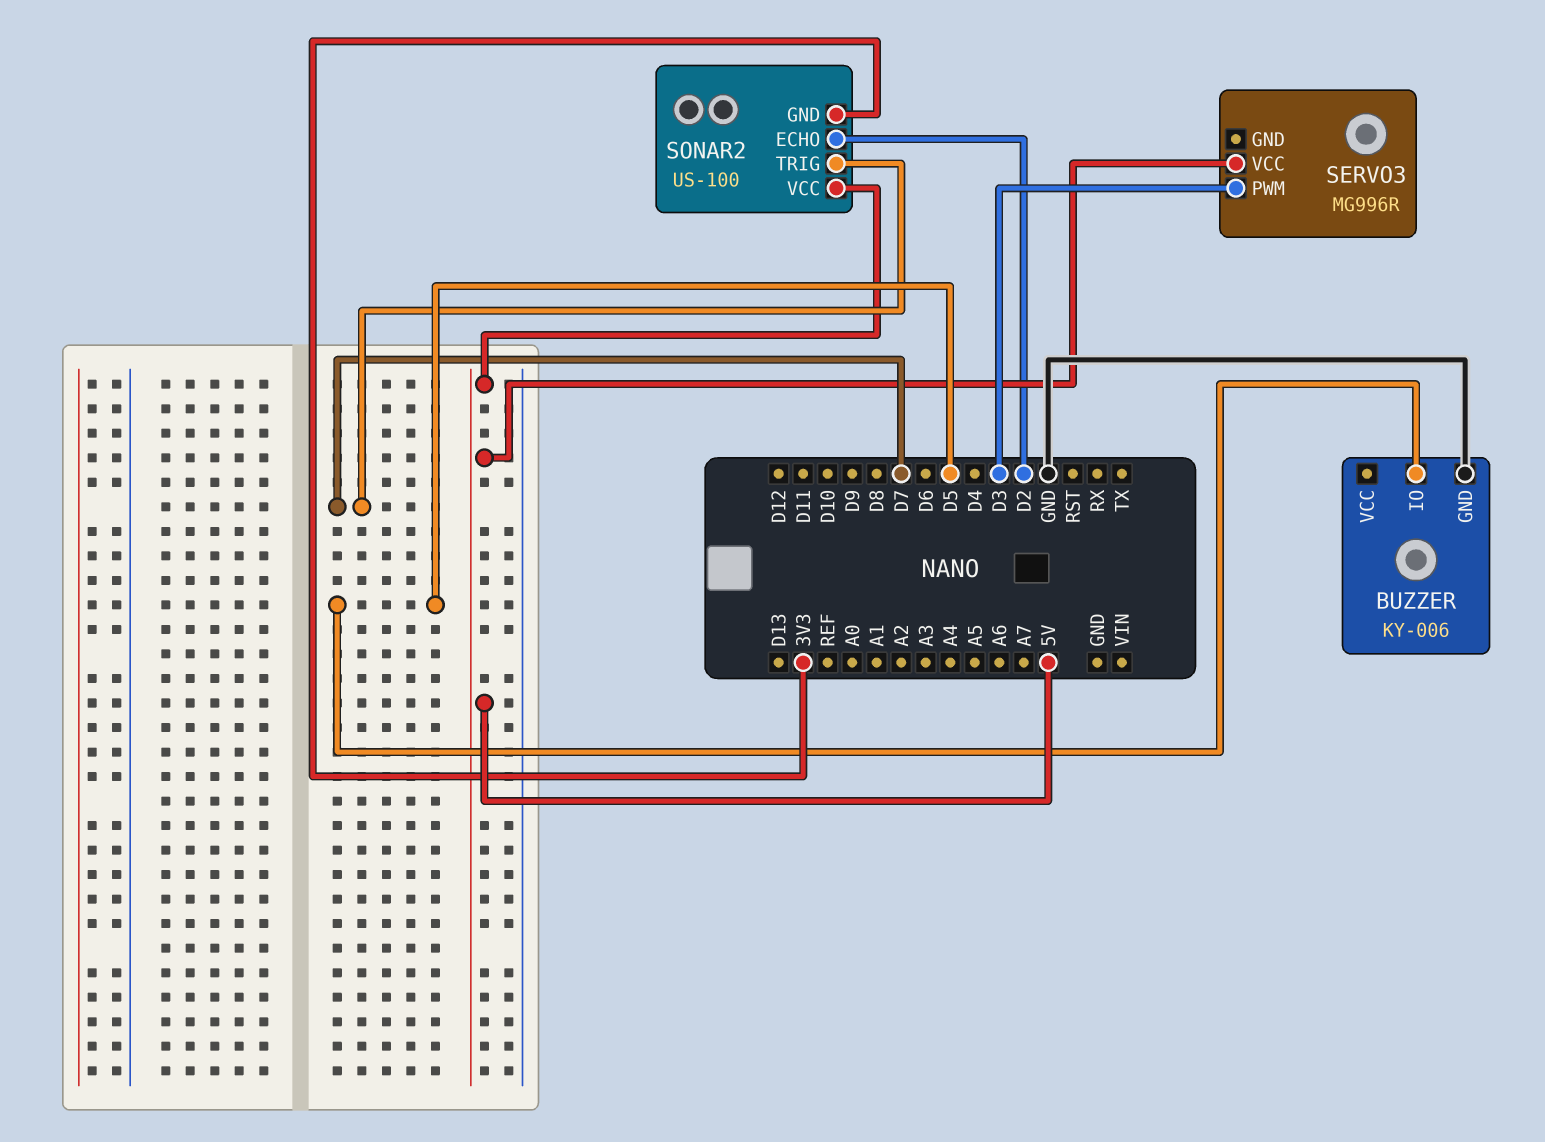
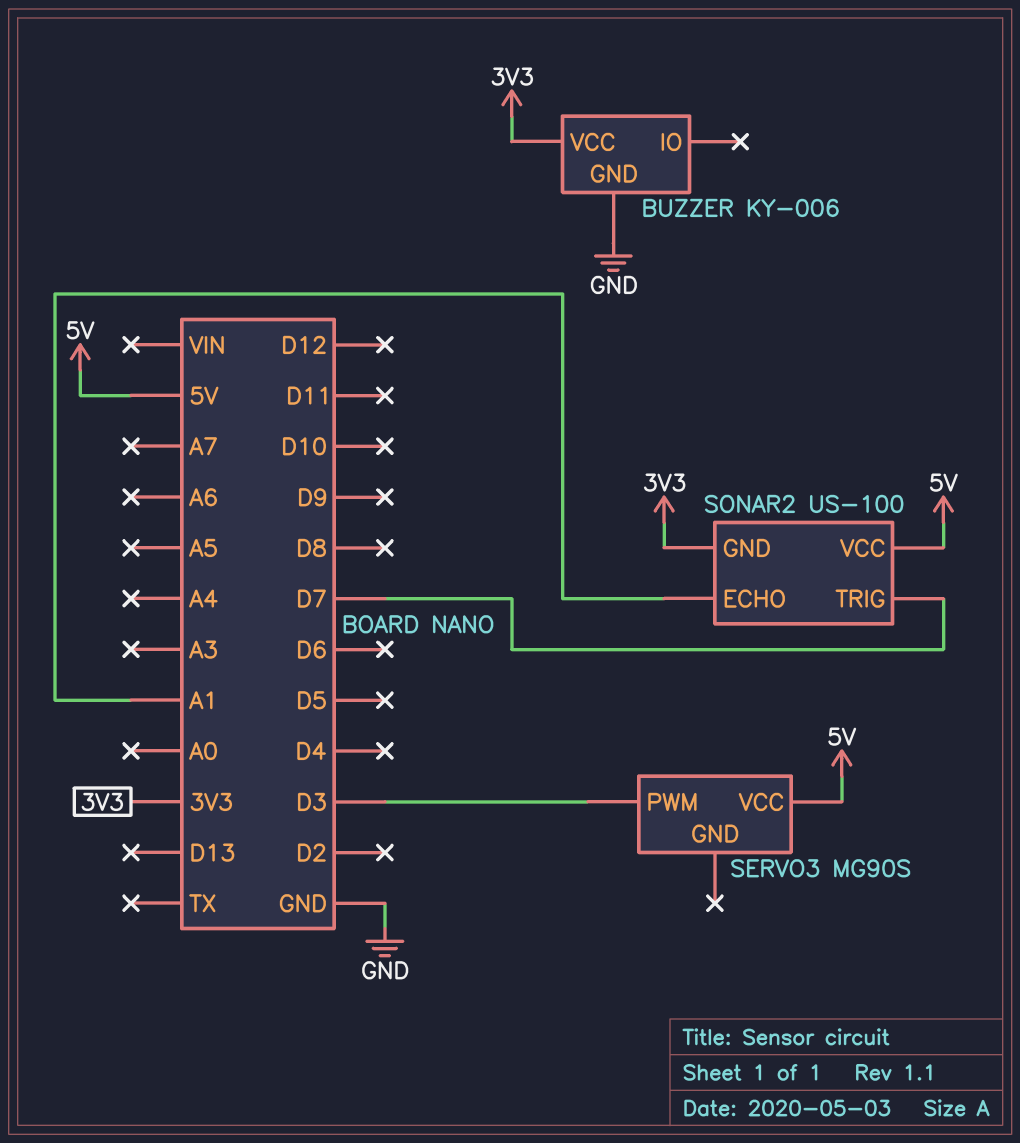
BUZZER pin IO: D5 -> none
BUZZER pin VCC: none -> 3V3
SERVO3: MG996R -> MG90S
SONAR2 pin ECHO: D2 -> A1

